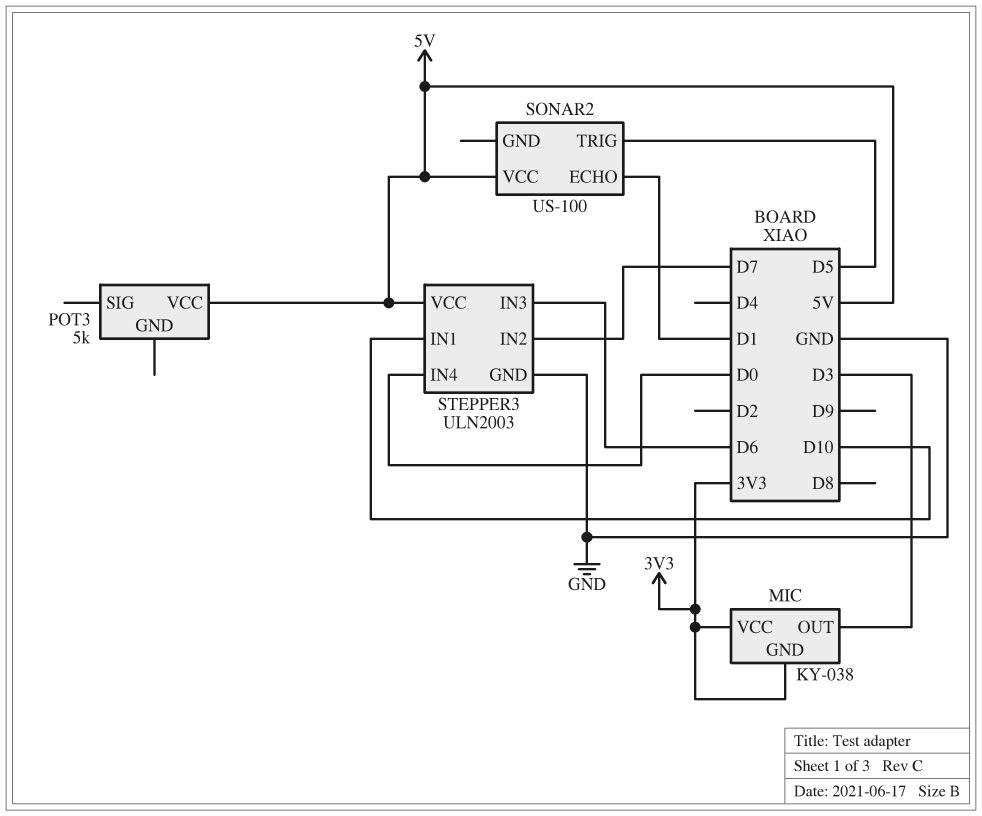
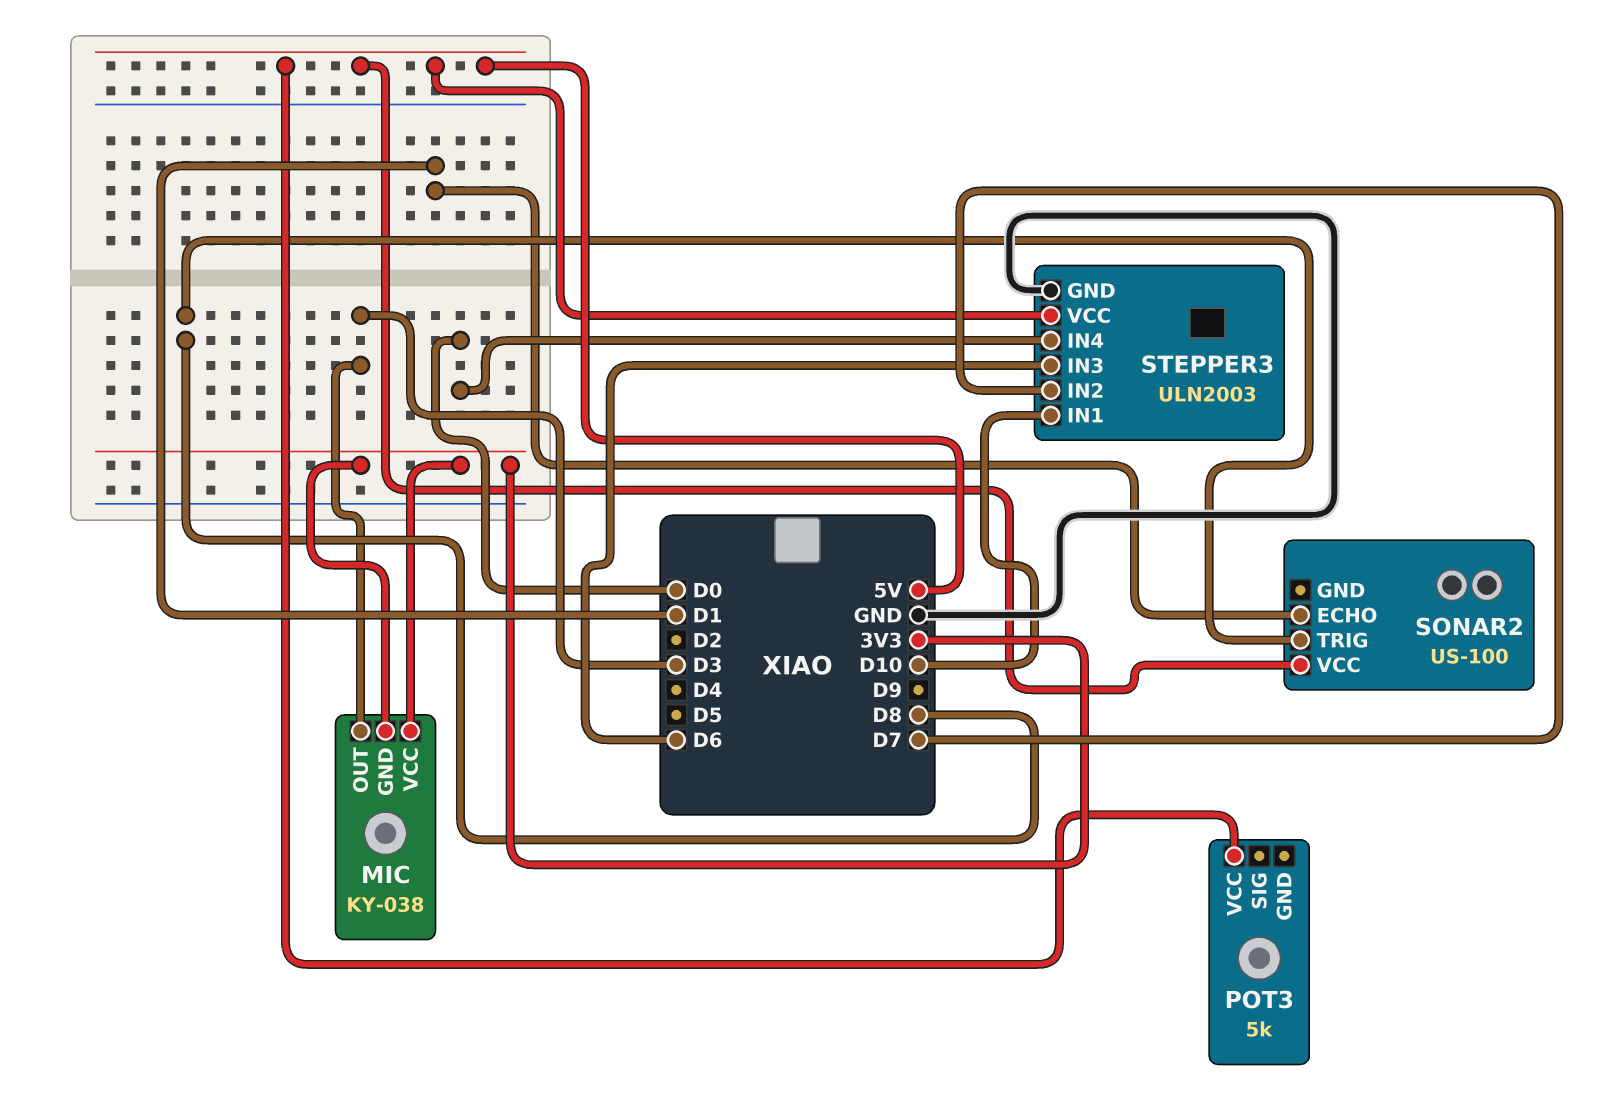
SONAR2 pin TRIG: D5 -> D8

